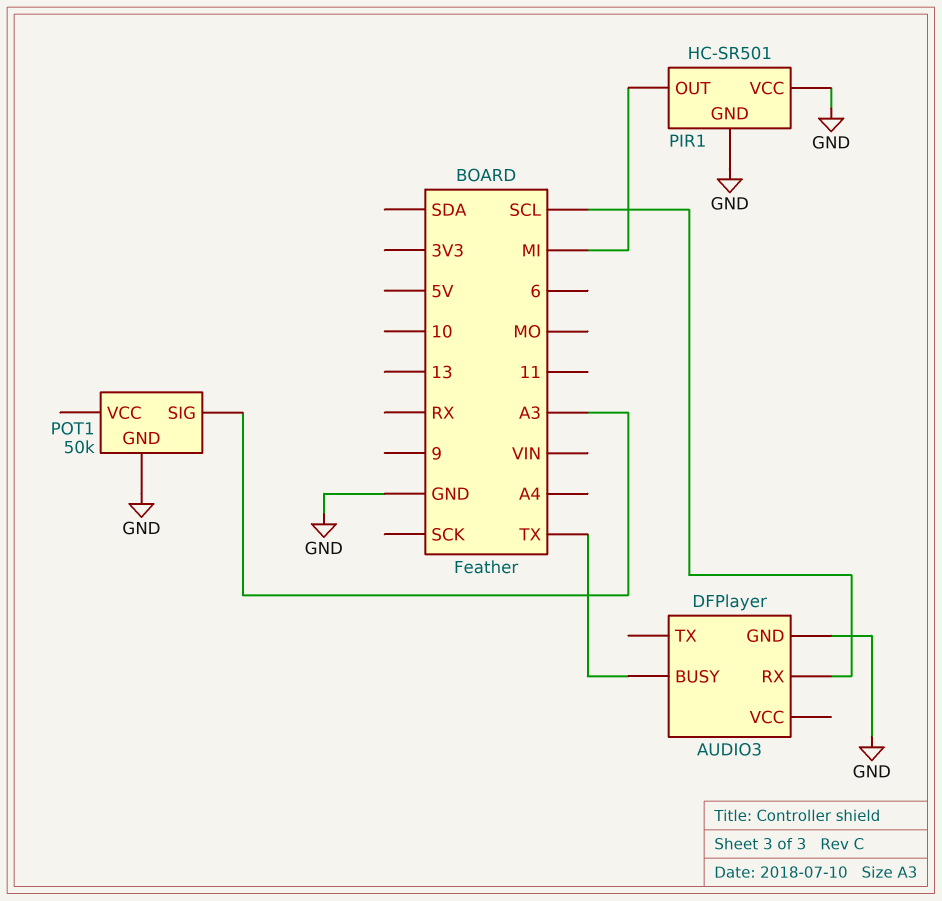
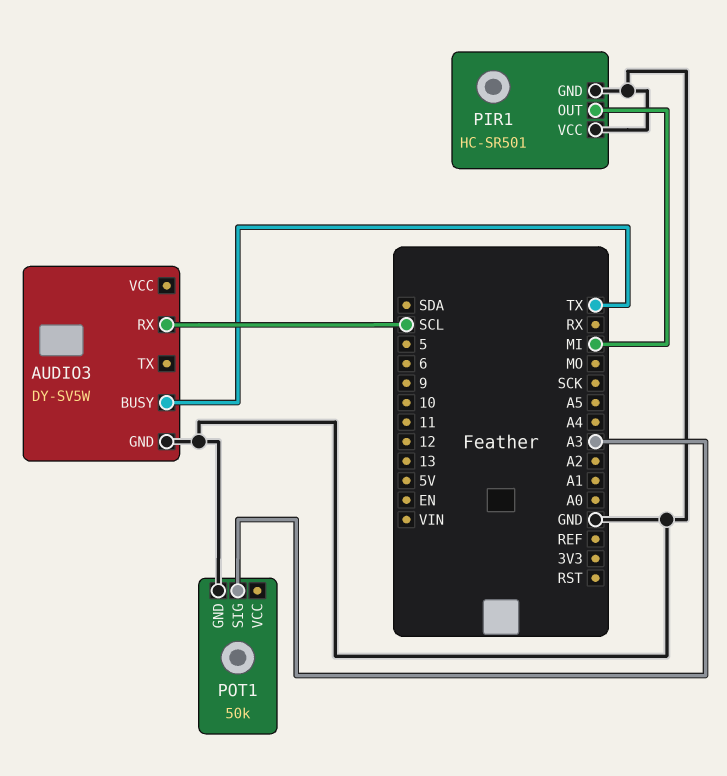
AUDIO3: DFPlayer -> DY-SV5W

